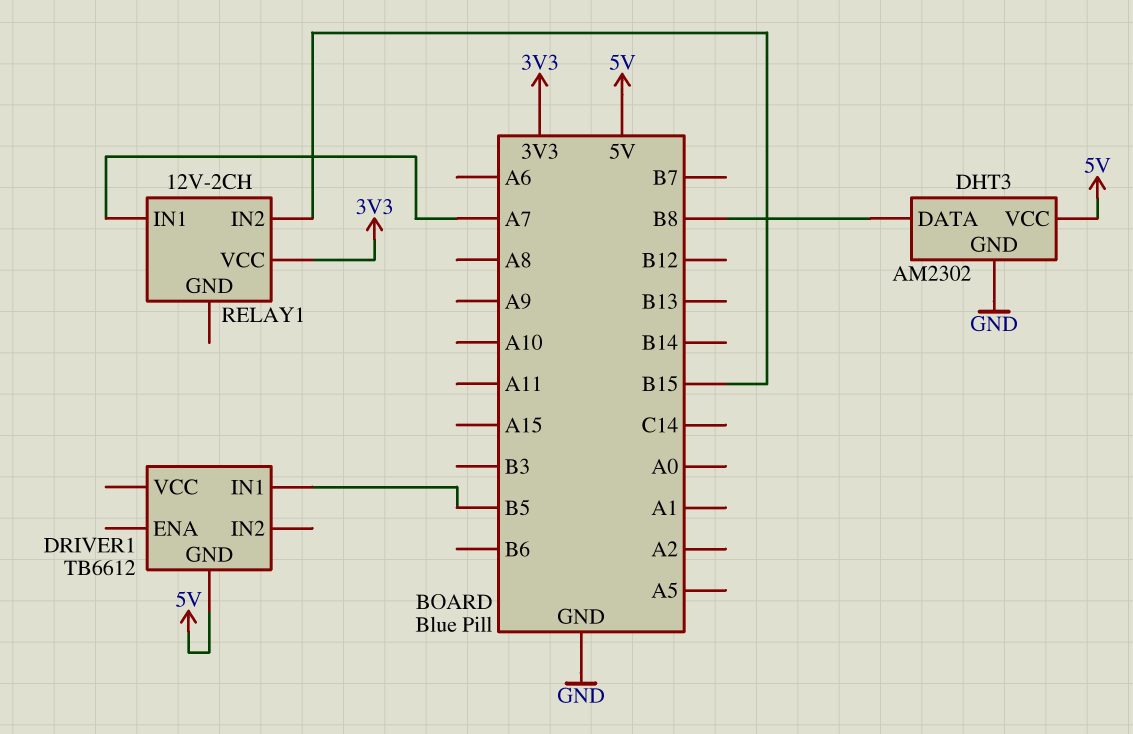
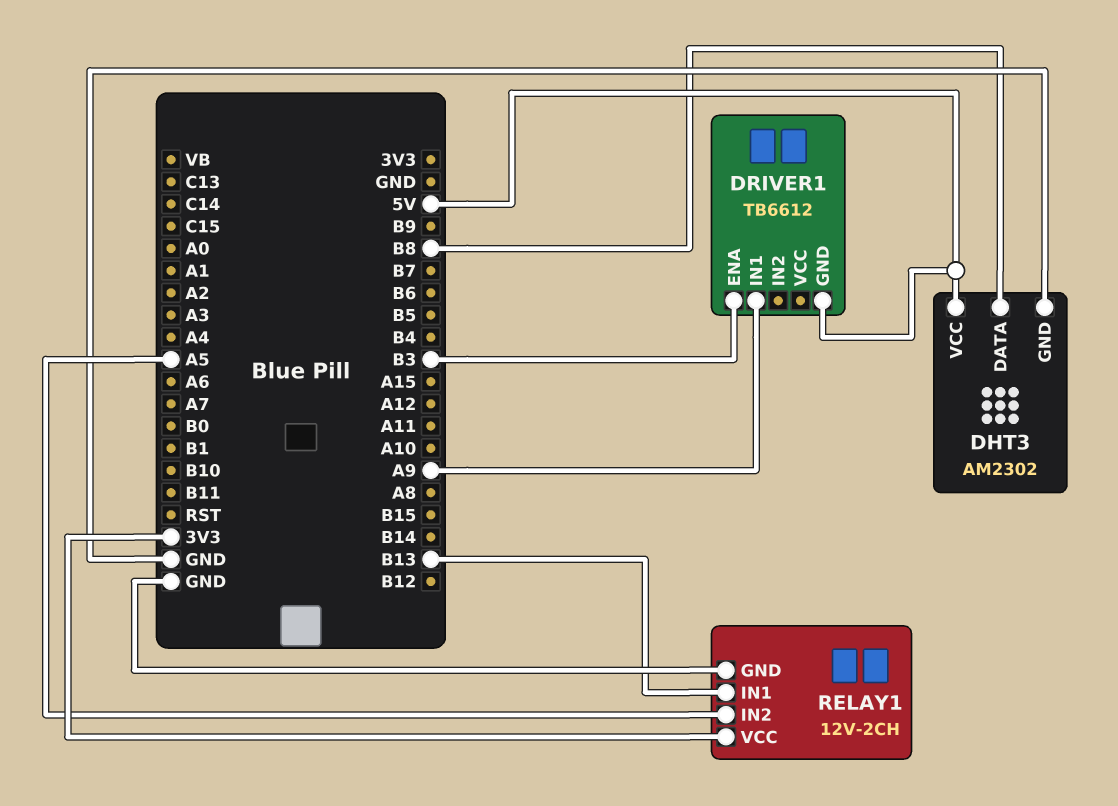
DRIVER1 pin ENA: none -> B3
DRIVER1 pin IN1: B5 -> A9
RELAY1 pin GND: none -> GND
RELAY1 pin IN1: A7 -> B13
RELAY1 pin IN2: B15 -> A5

